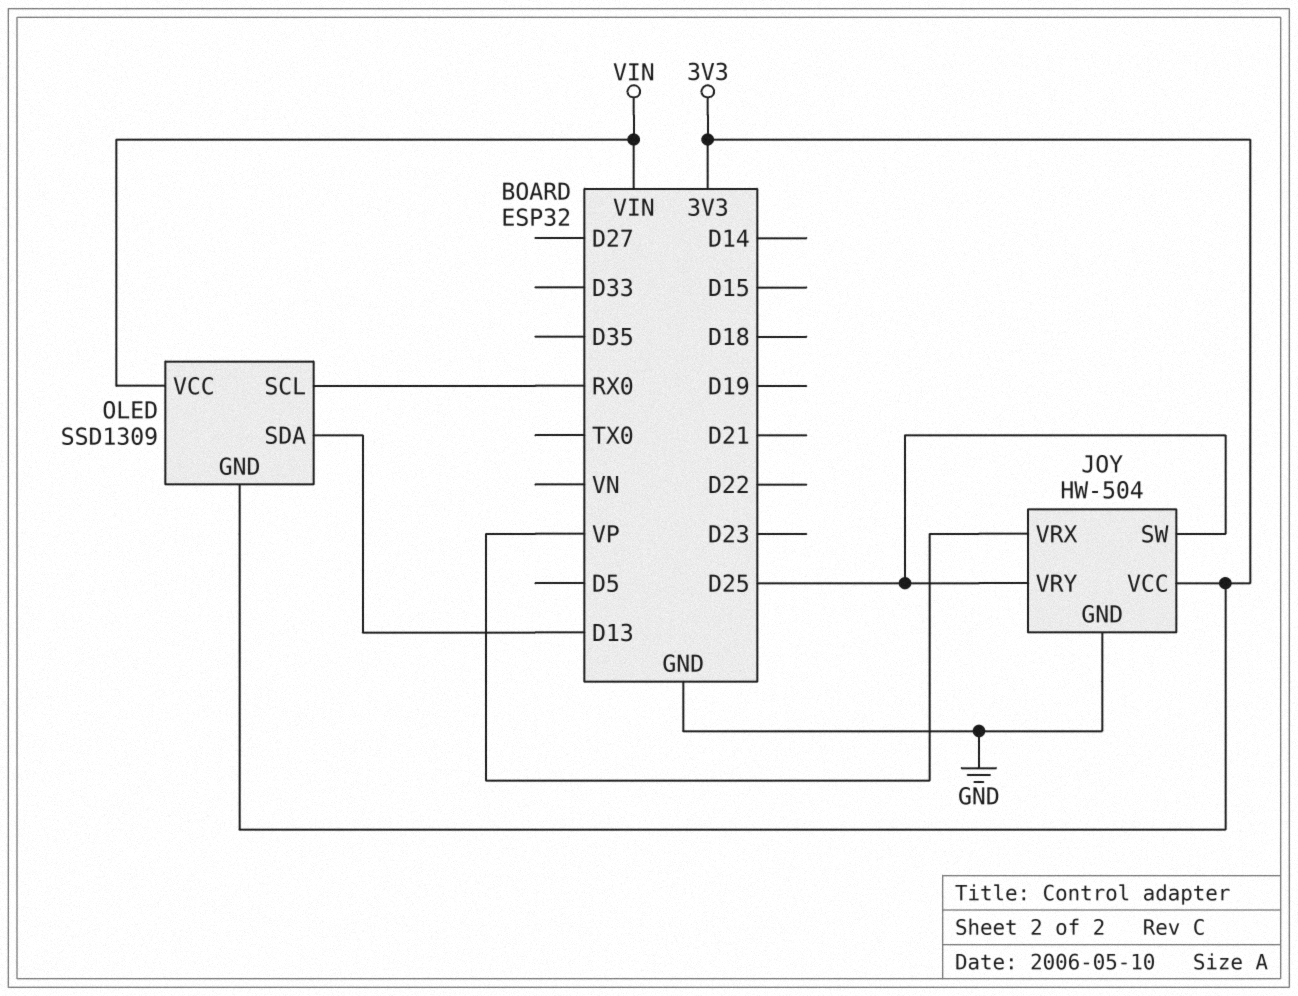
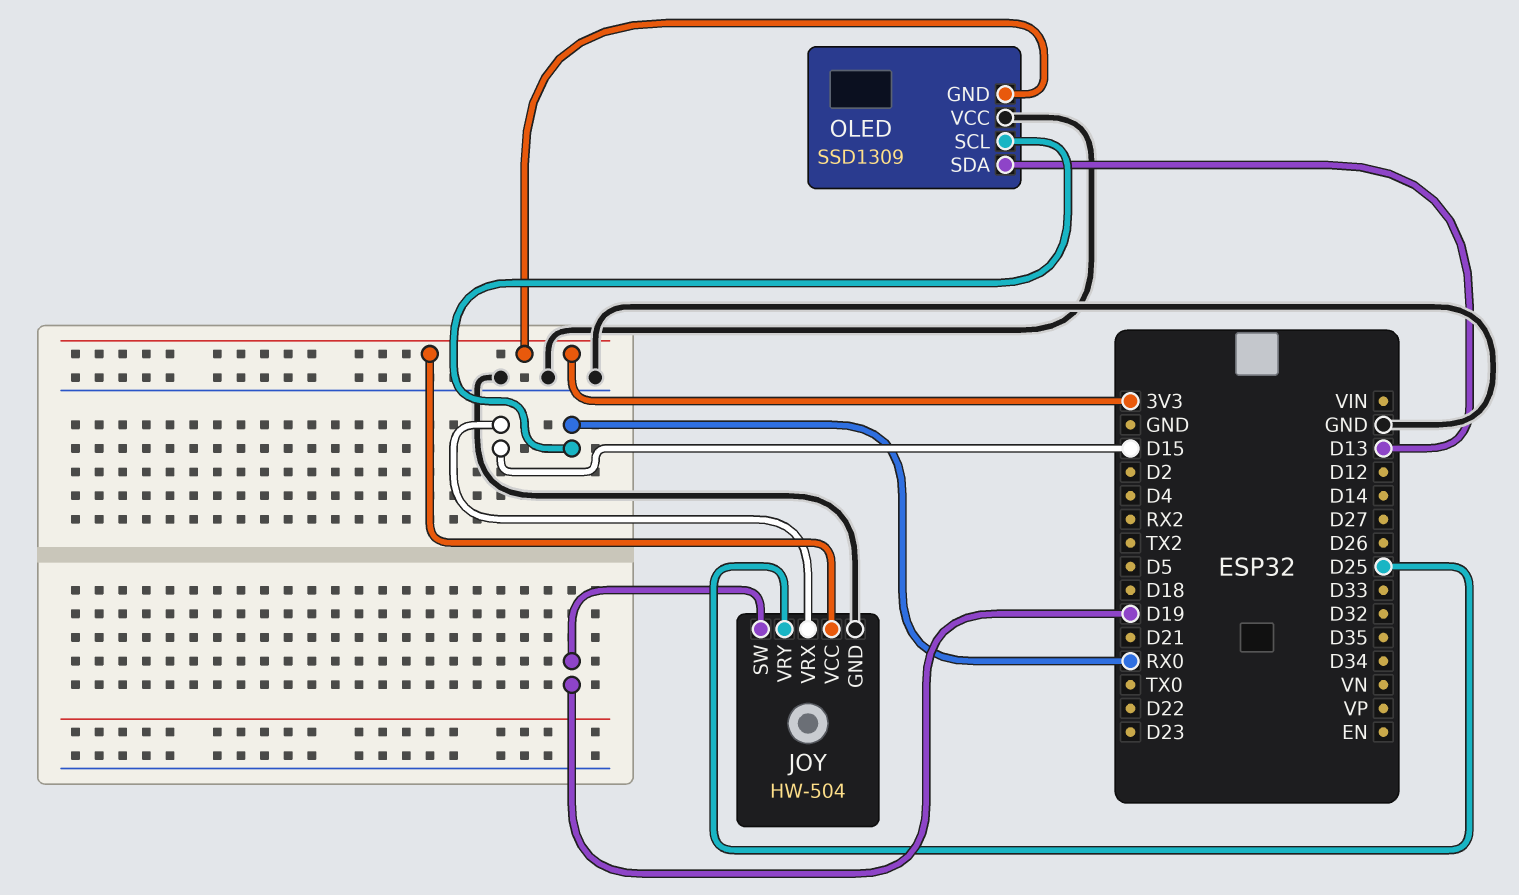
JOY pin SW: D25 -> D19
JOY pin VRX: VP -> D15
OLED pin VCC: VIN -> GND

